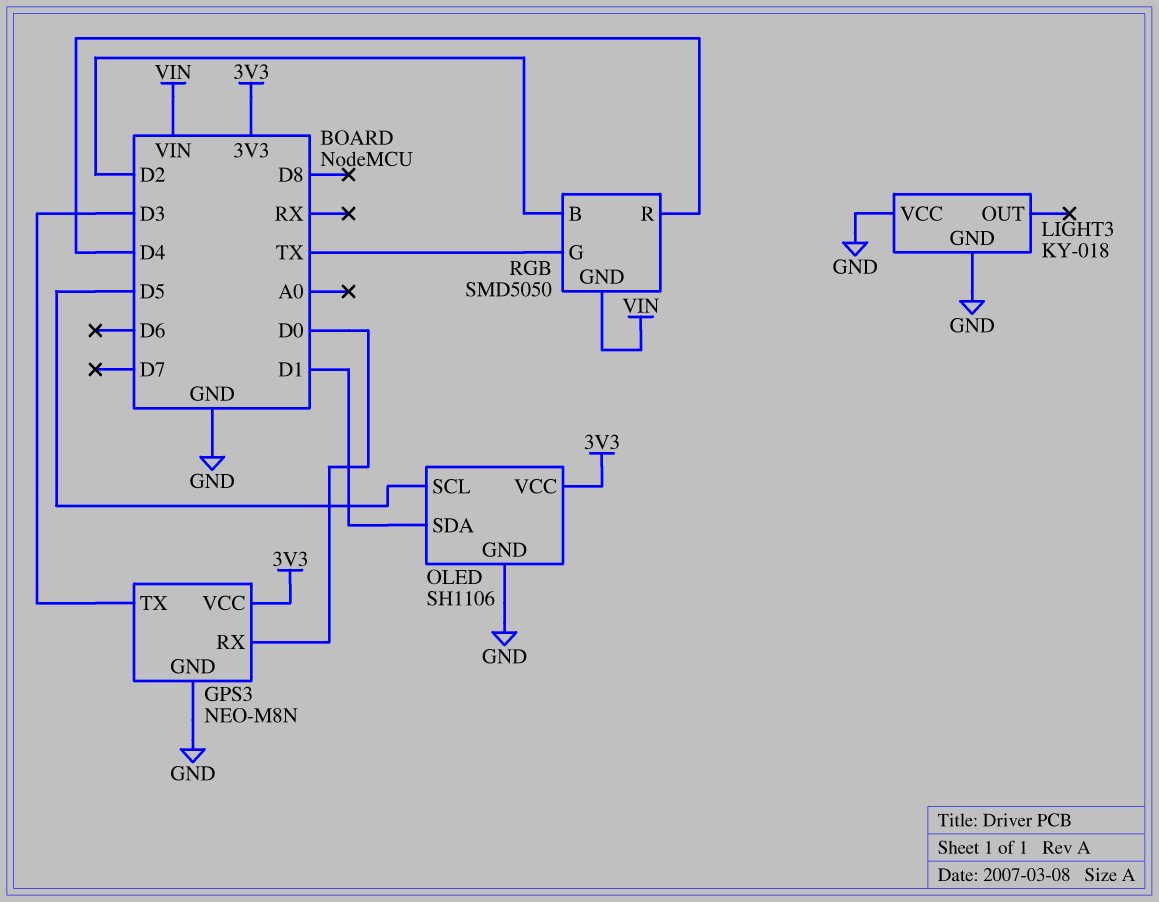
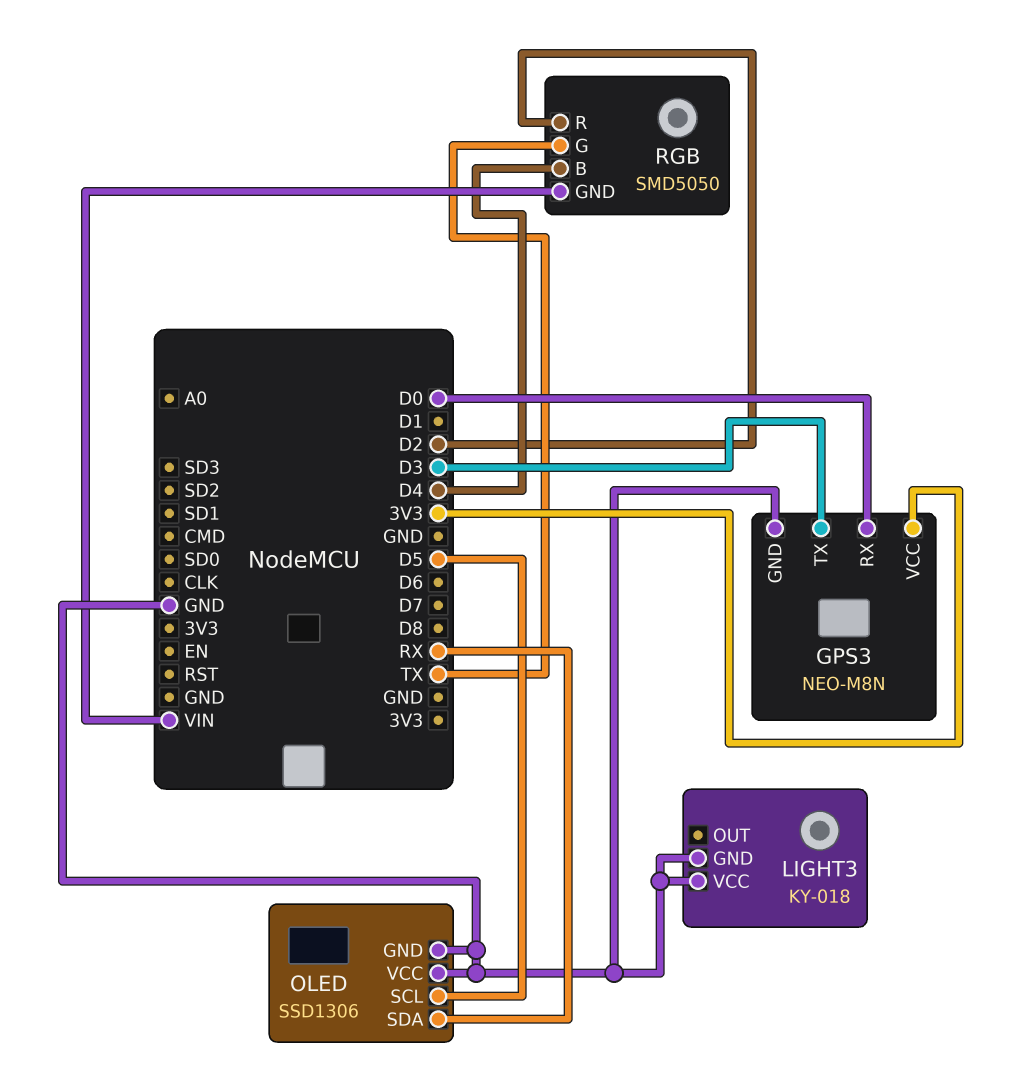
OLED: SH1106 -> SSD1306
OLED pin SDA: D1 -> RX
OLED pin VCC: 3V3 -> GND
RGB pin B: D2 -> D4
RGB pin R: D4 -> D2

